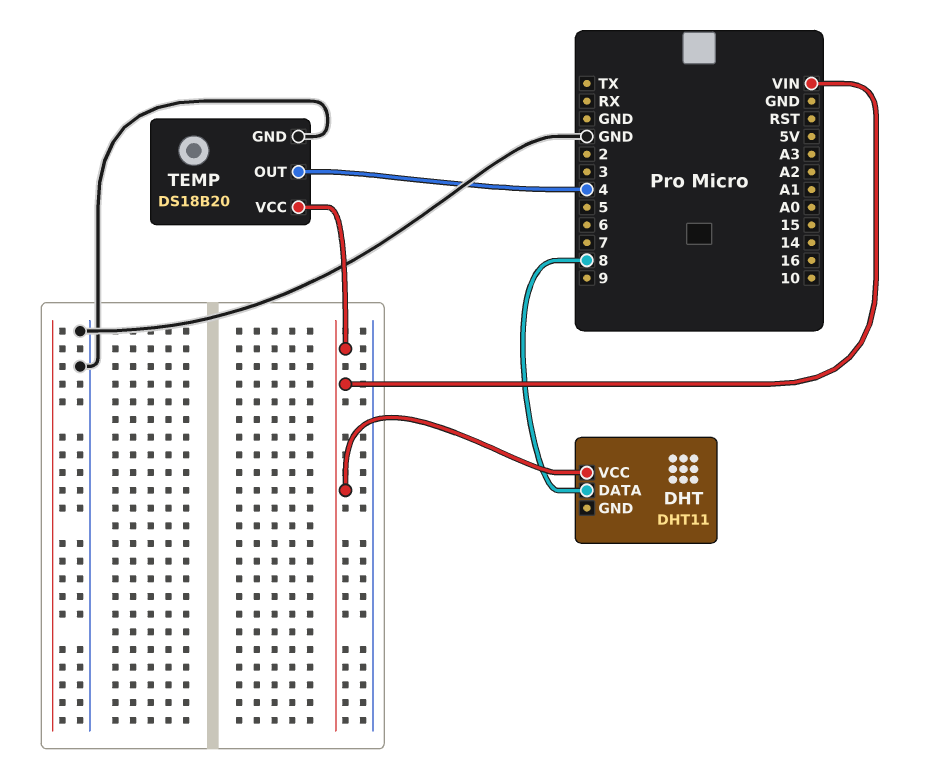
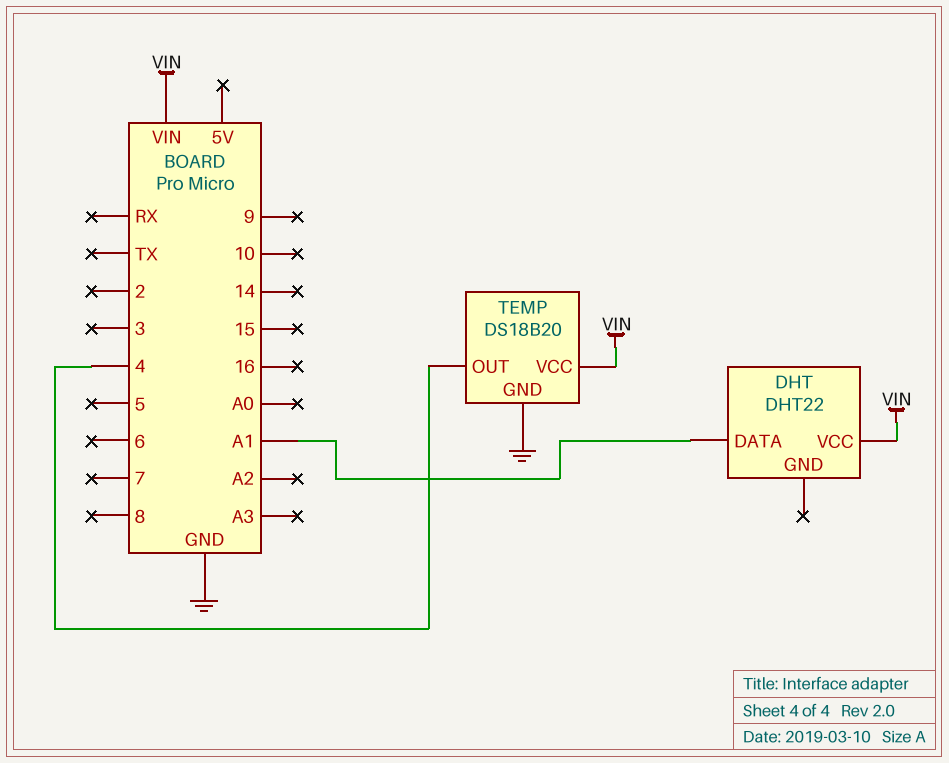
DHT: DHT11 -> DHT22
DHT pin DATA: 8 -> A1

